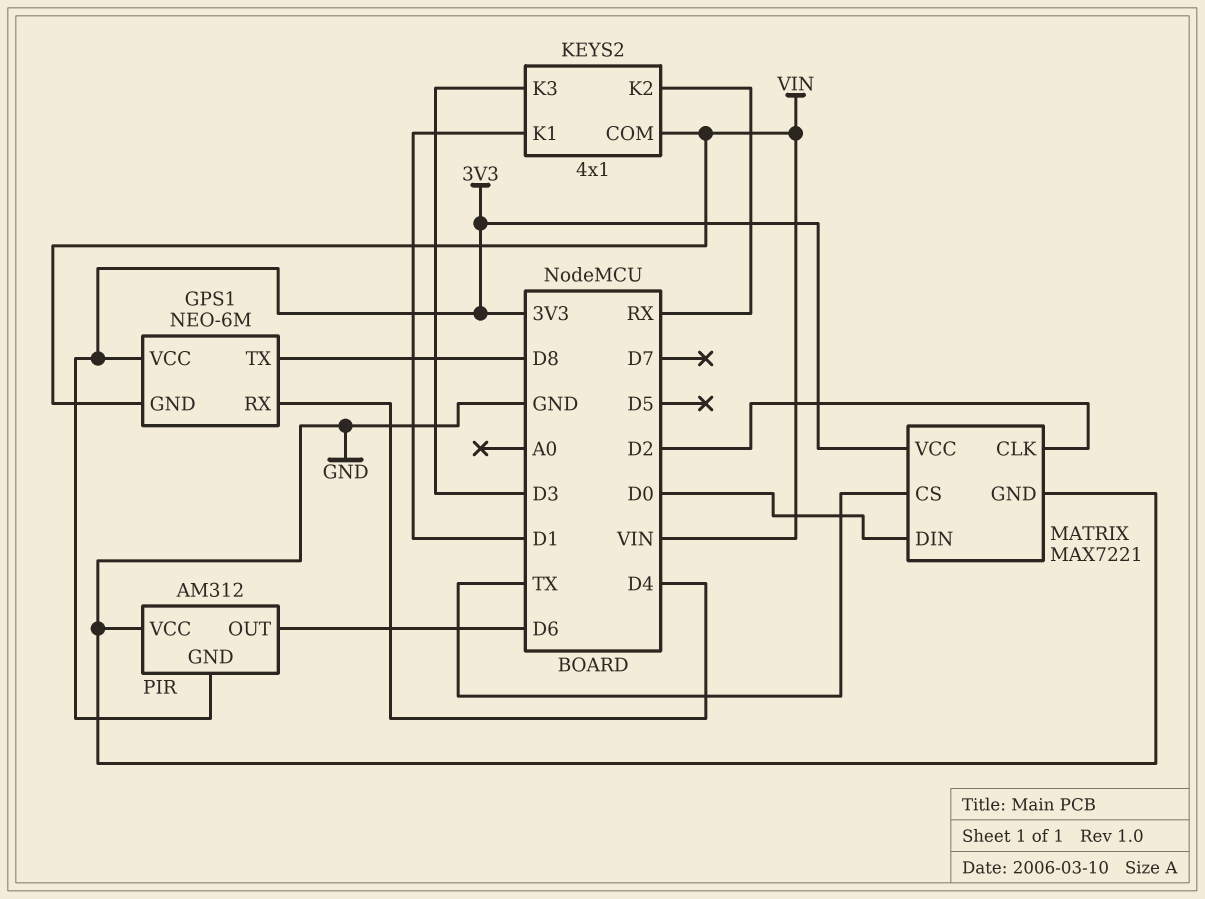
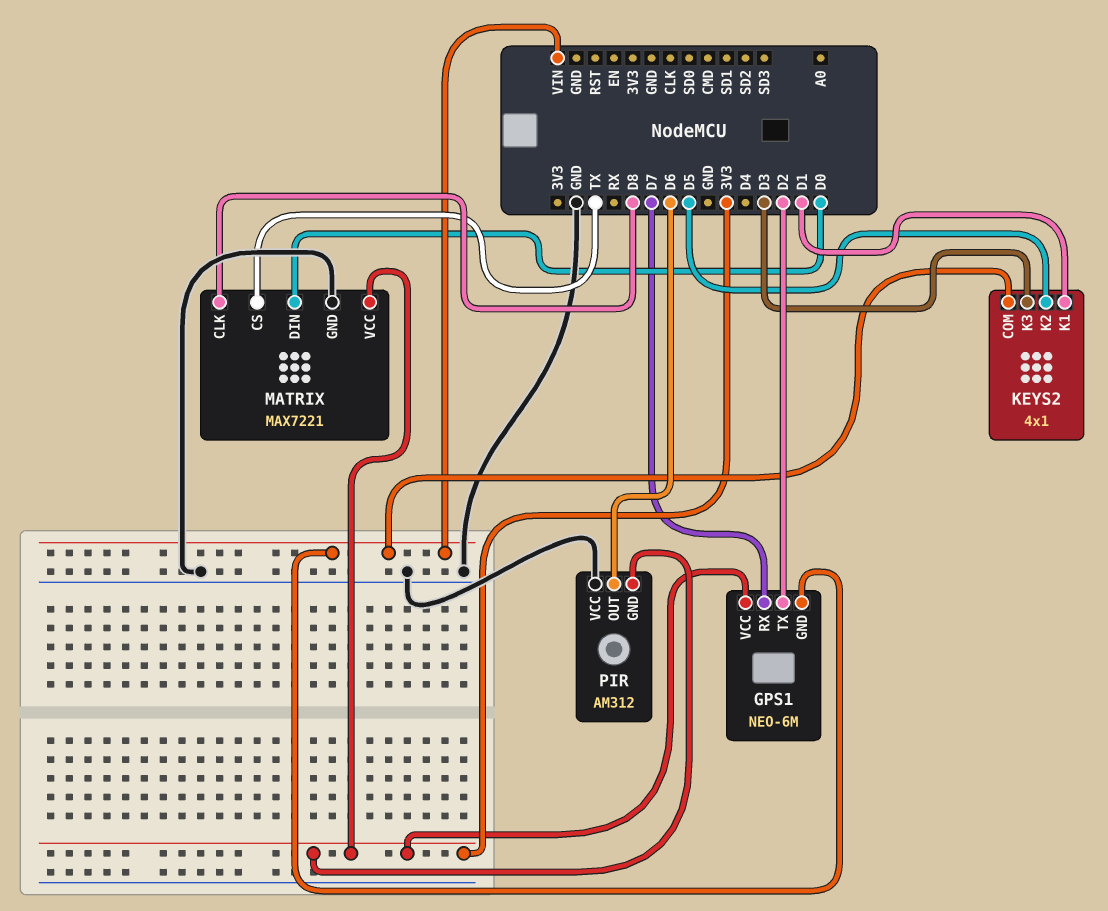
GPS1 pin RX: D4 -> D7
GPS1 pin TX: D8 -> D2
KEYS2 pin K2: RX -> D5
MATRIX pin CLK: D2 -> D8

